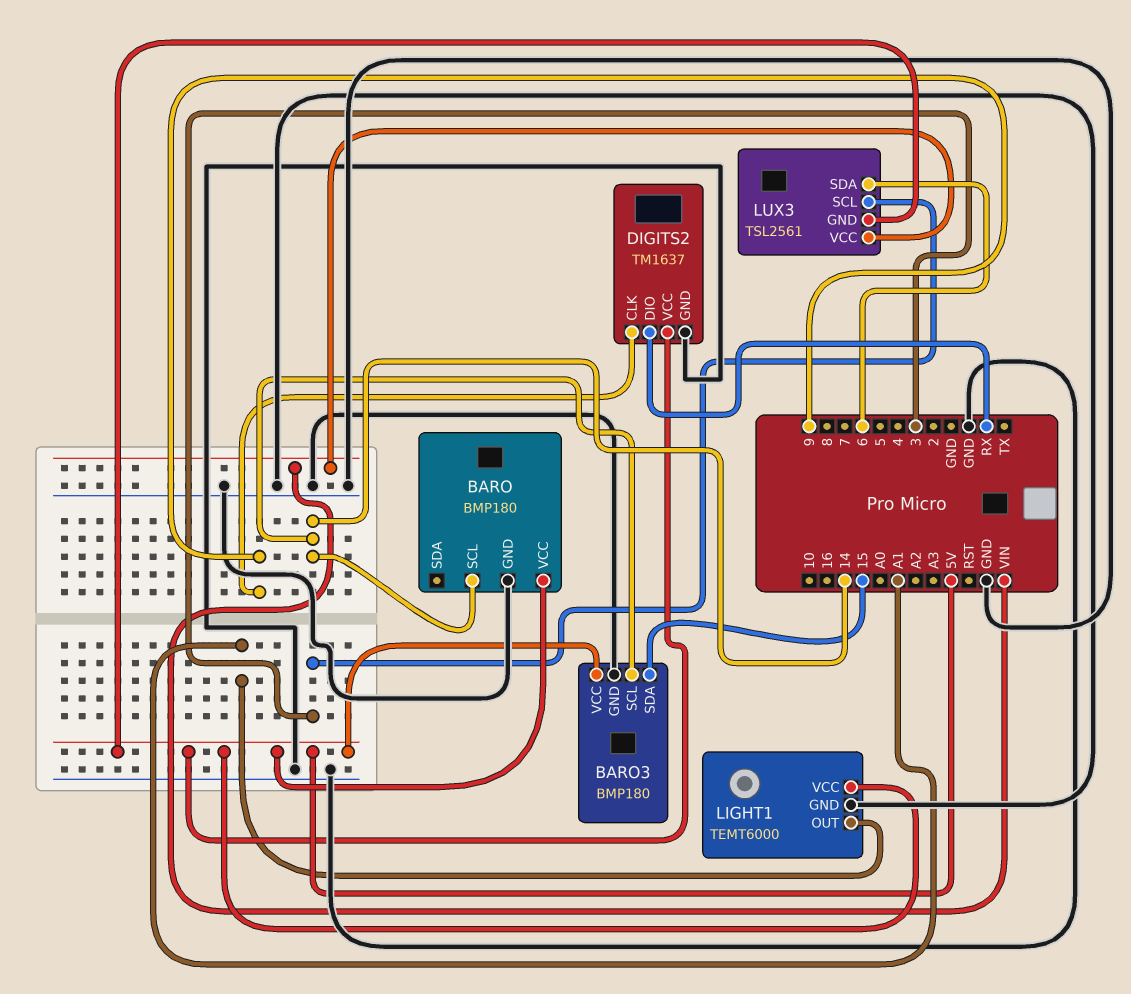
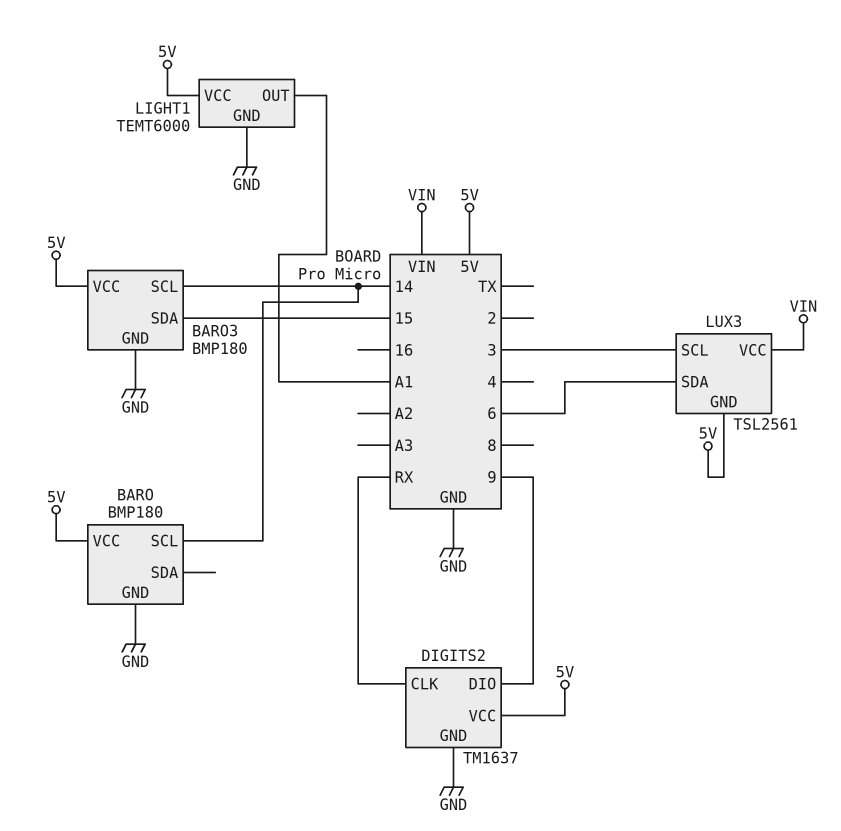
DIGITS2 pin CLK: 9 -> RX
DIGITS2 pin DIO: RX -> 9

